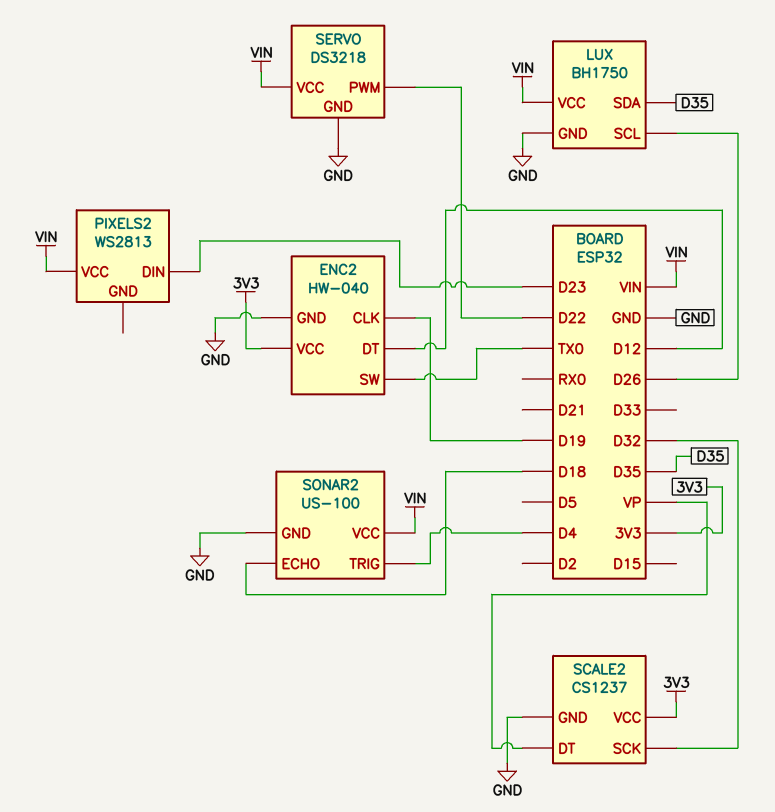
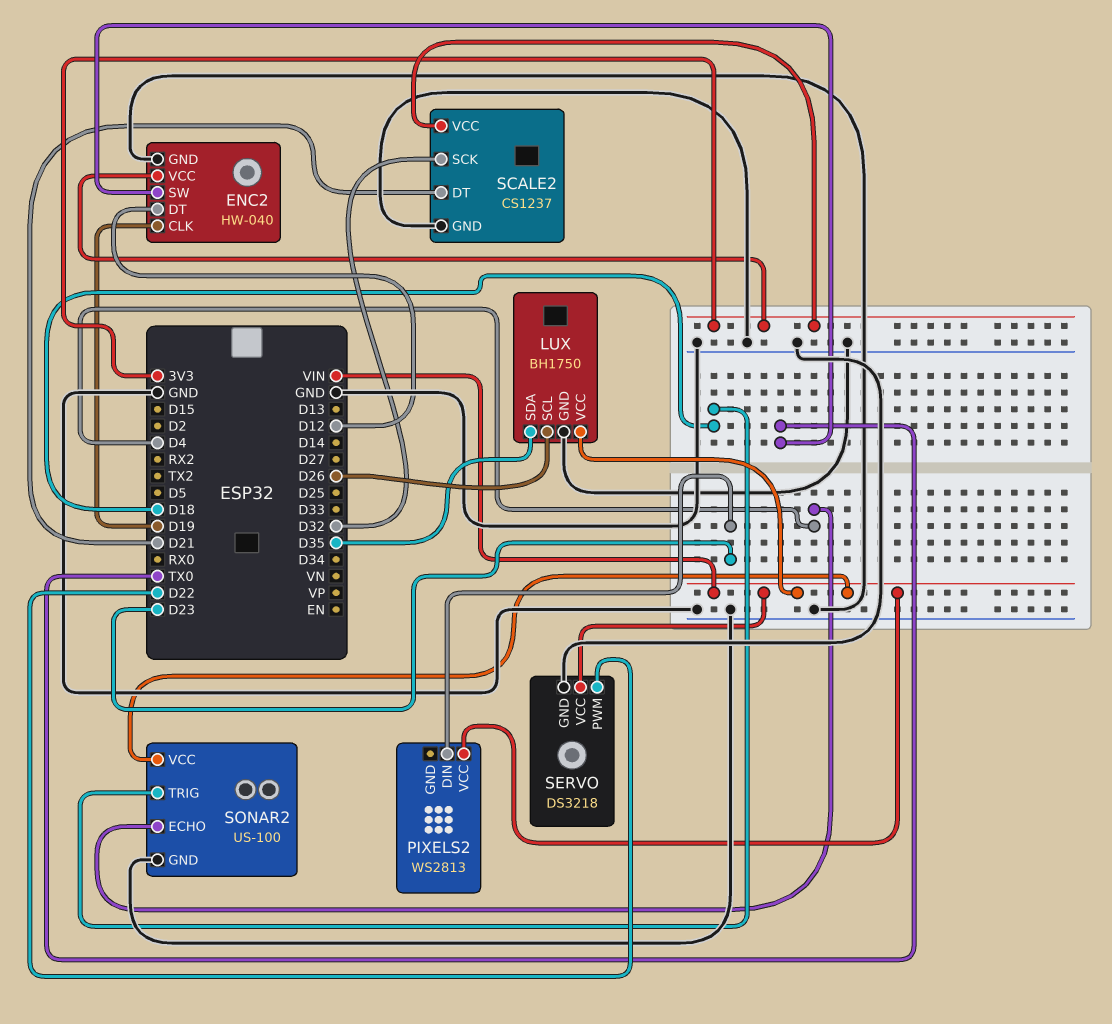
SCALE2 pin DT: VP -> D21
SONAR2 pin ECHO: D18 -> D4
SONAR2 pin TRIG: D4 -> D18

